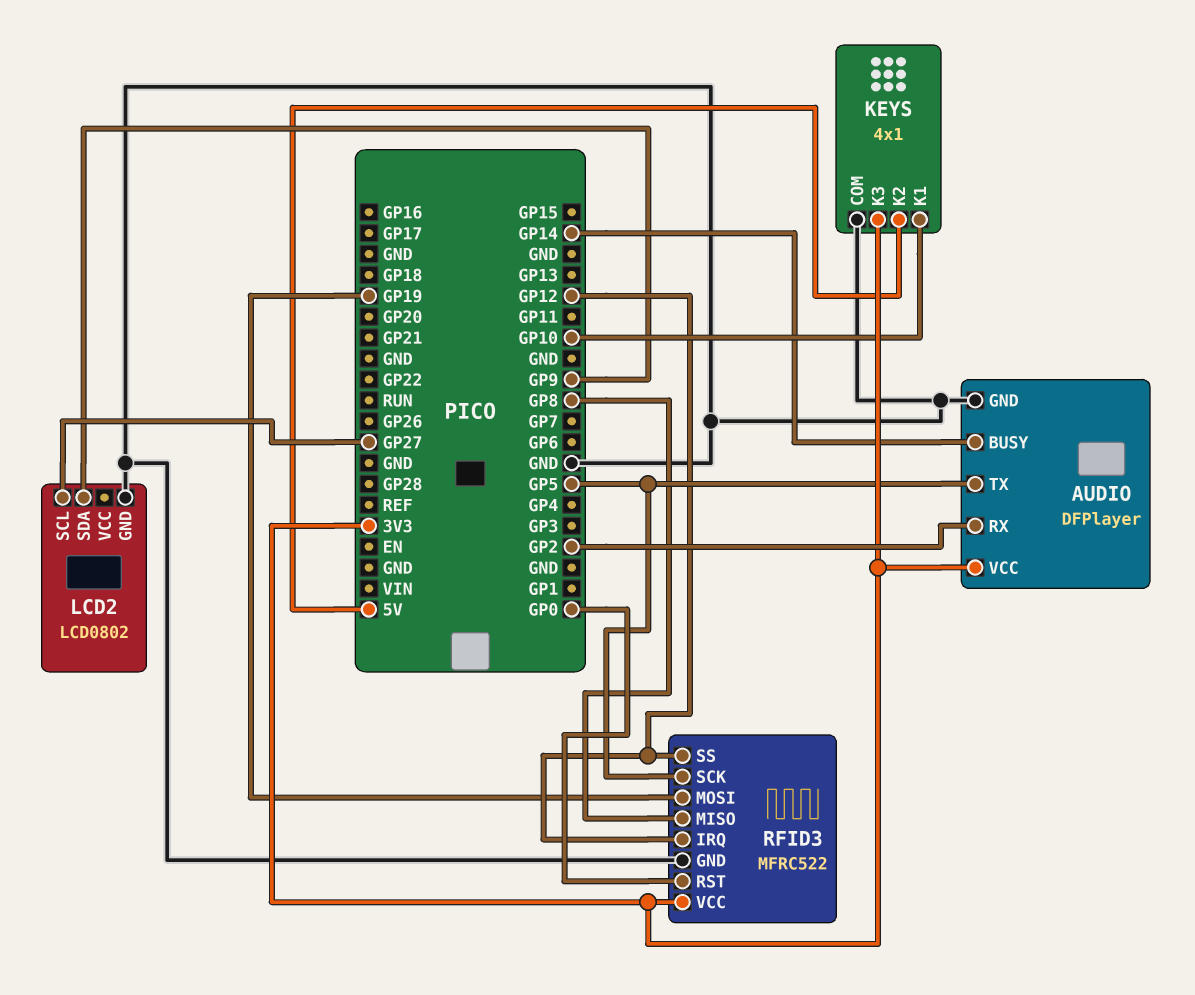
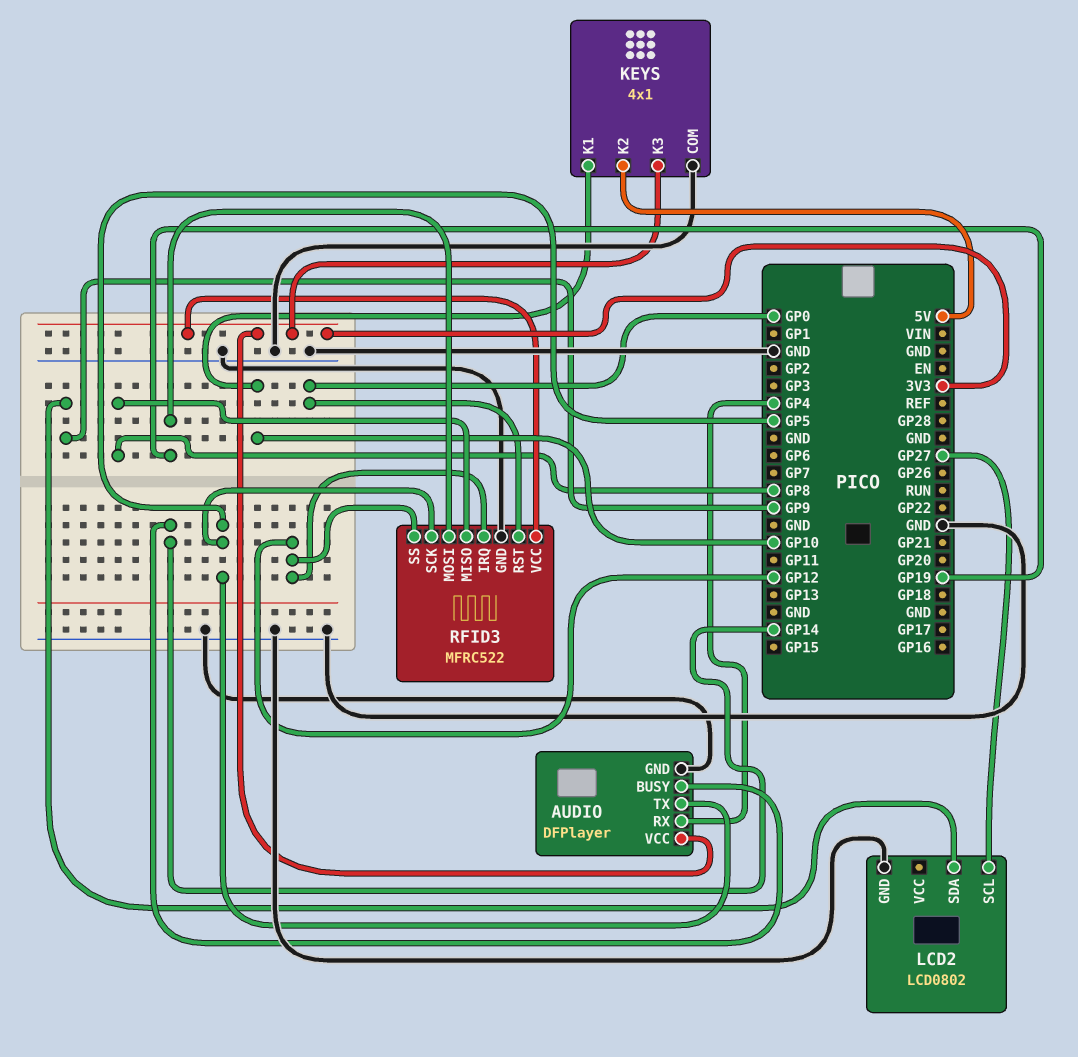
AUDIO pin RX: GP2 -> GP4

